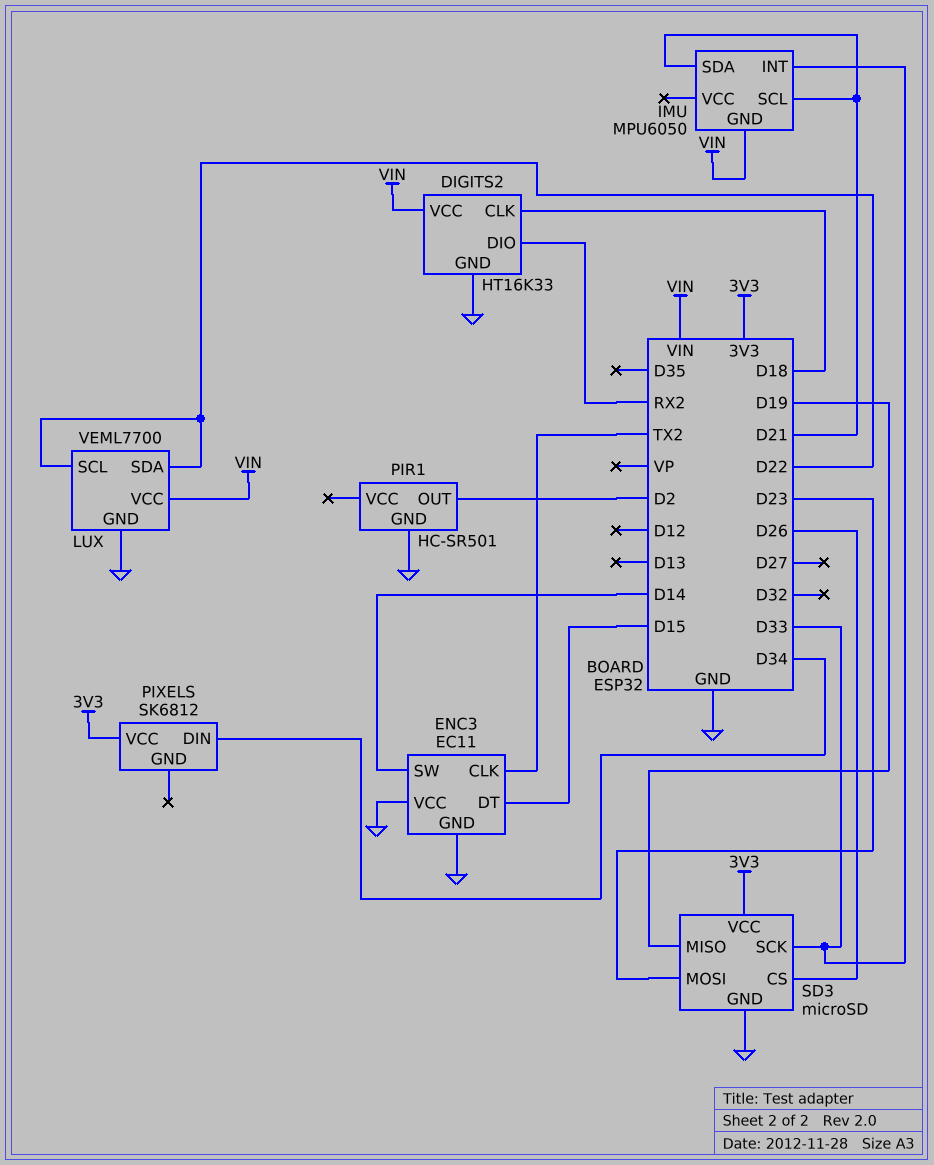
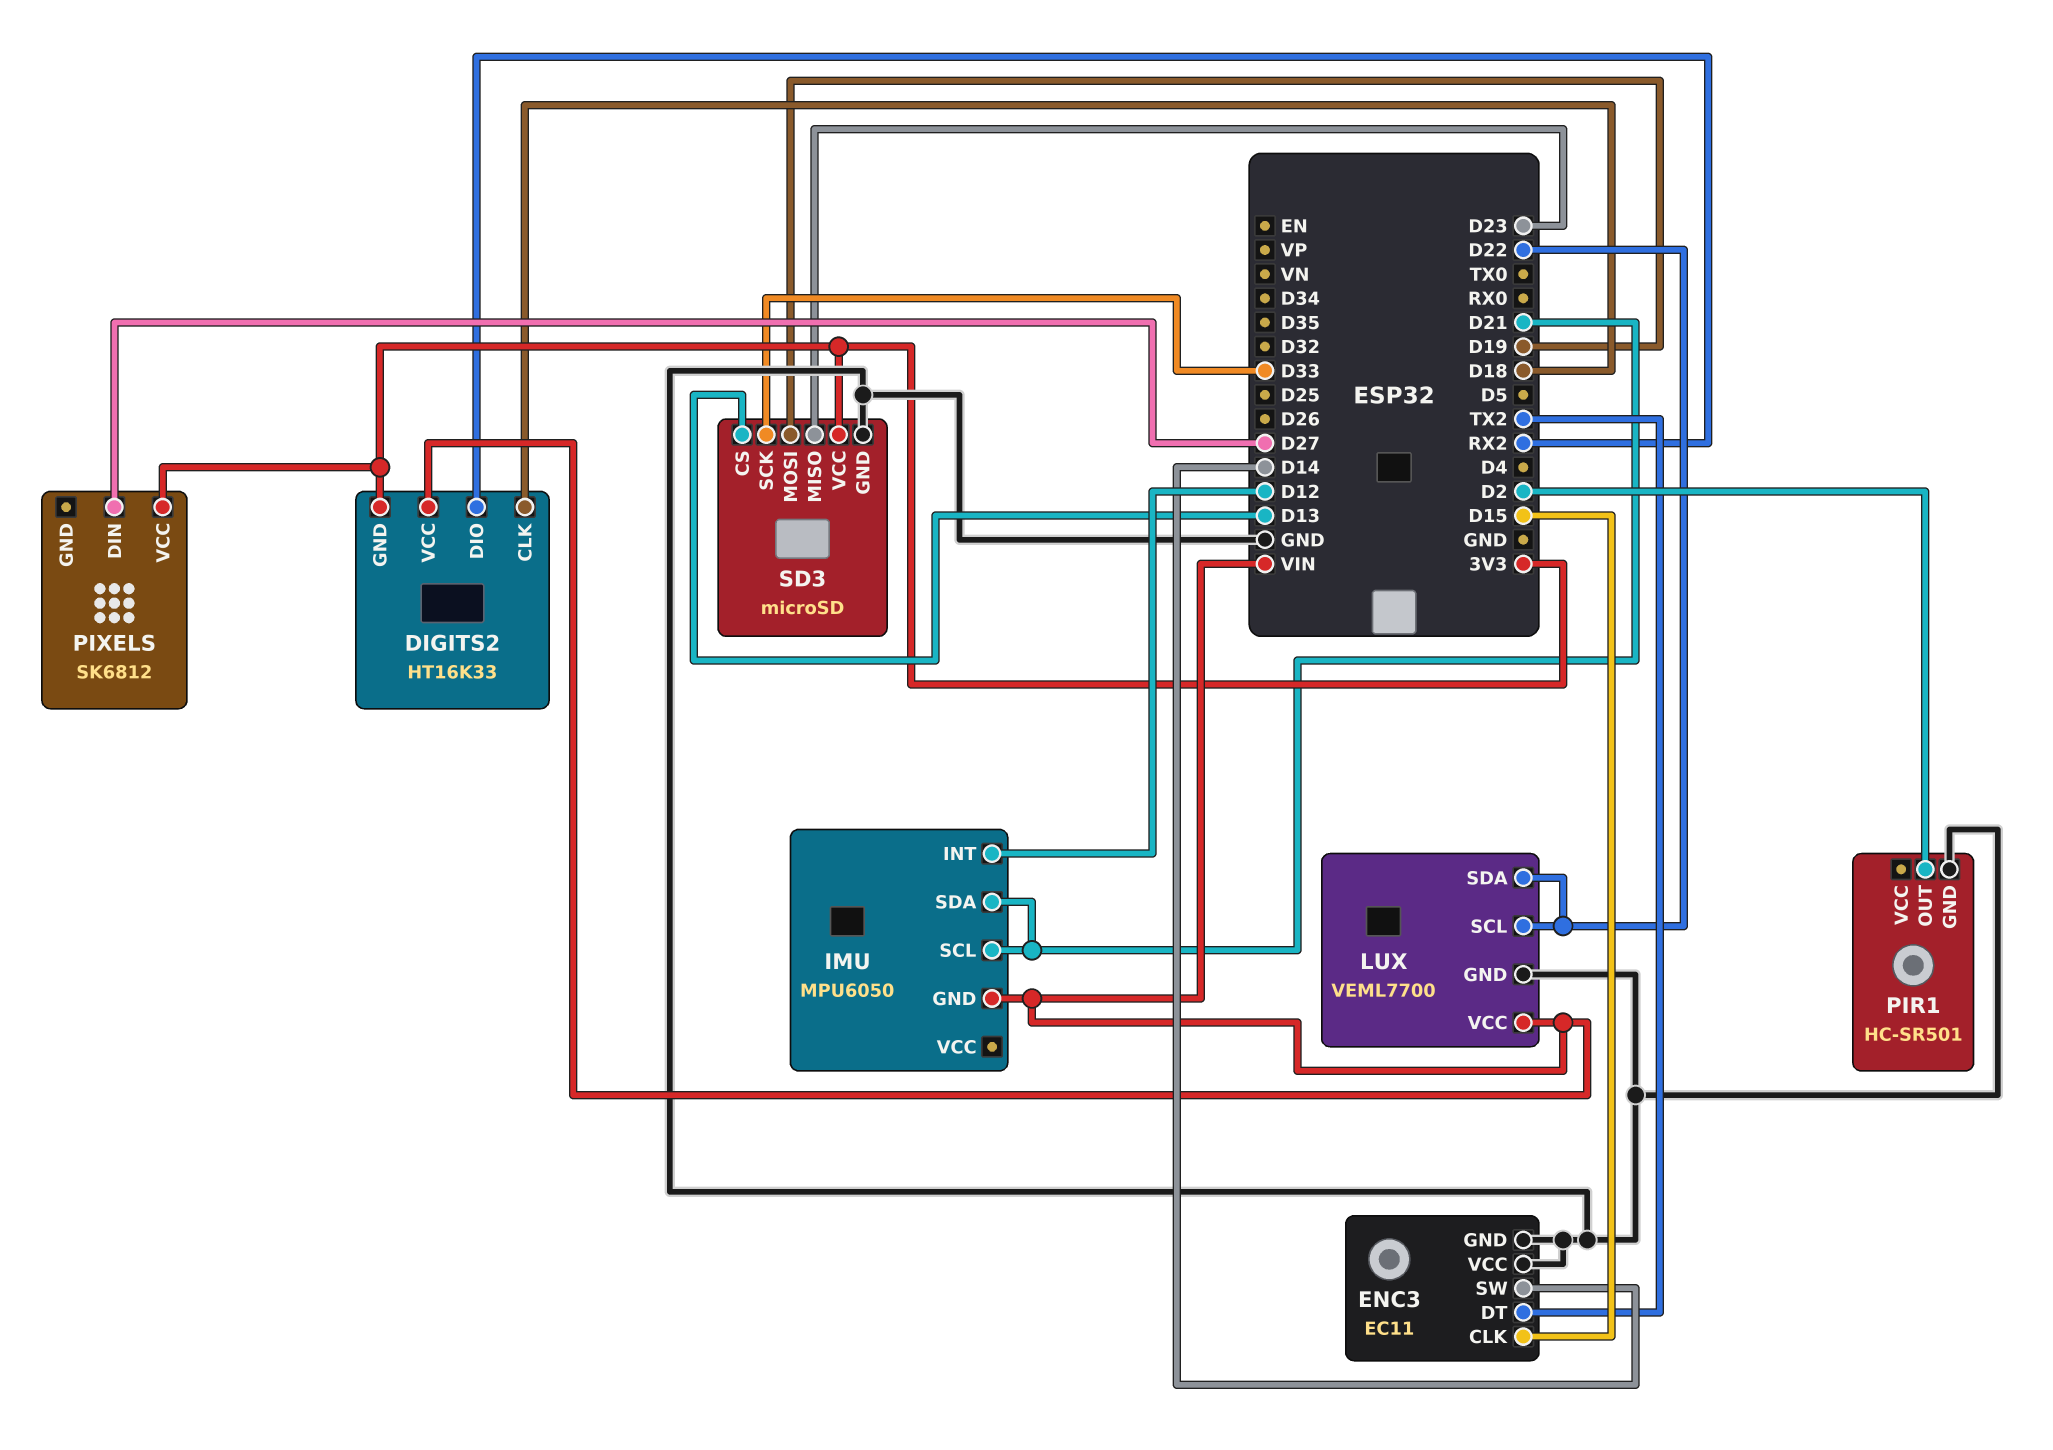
DIGITS2 pin GND: GND -> 3V3
ENC3 pin CLK: TX2 -> D15
ENC3 pin DT: D15 -> TX2
IMU pin INT: D33 -> D12
PIXELS pin DIN: D34 -> D27
SD3 pin CS: D26 -> D13
SD3 pin MISO: D19 -> D23
SD3 pin MOSI: D23 -> D19

